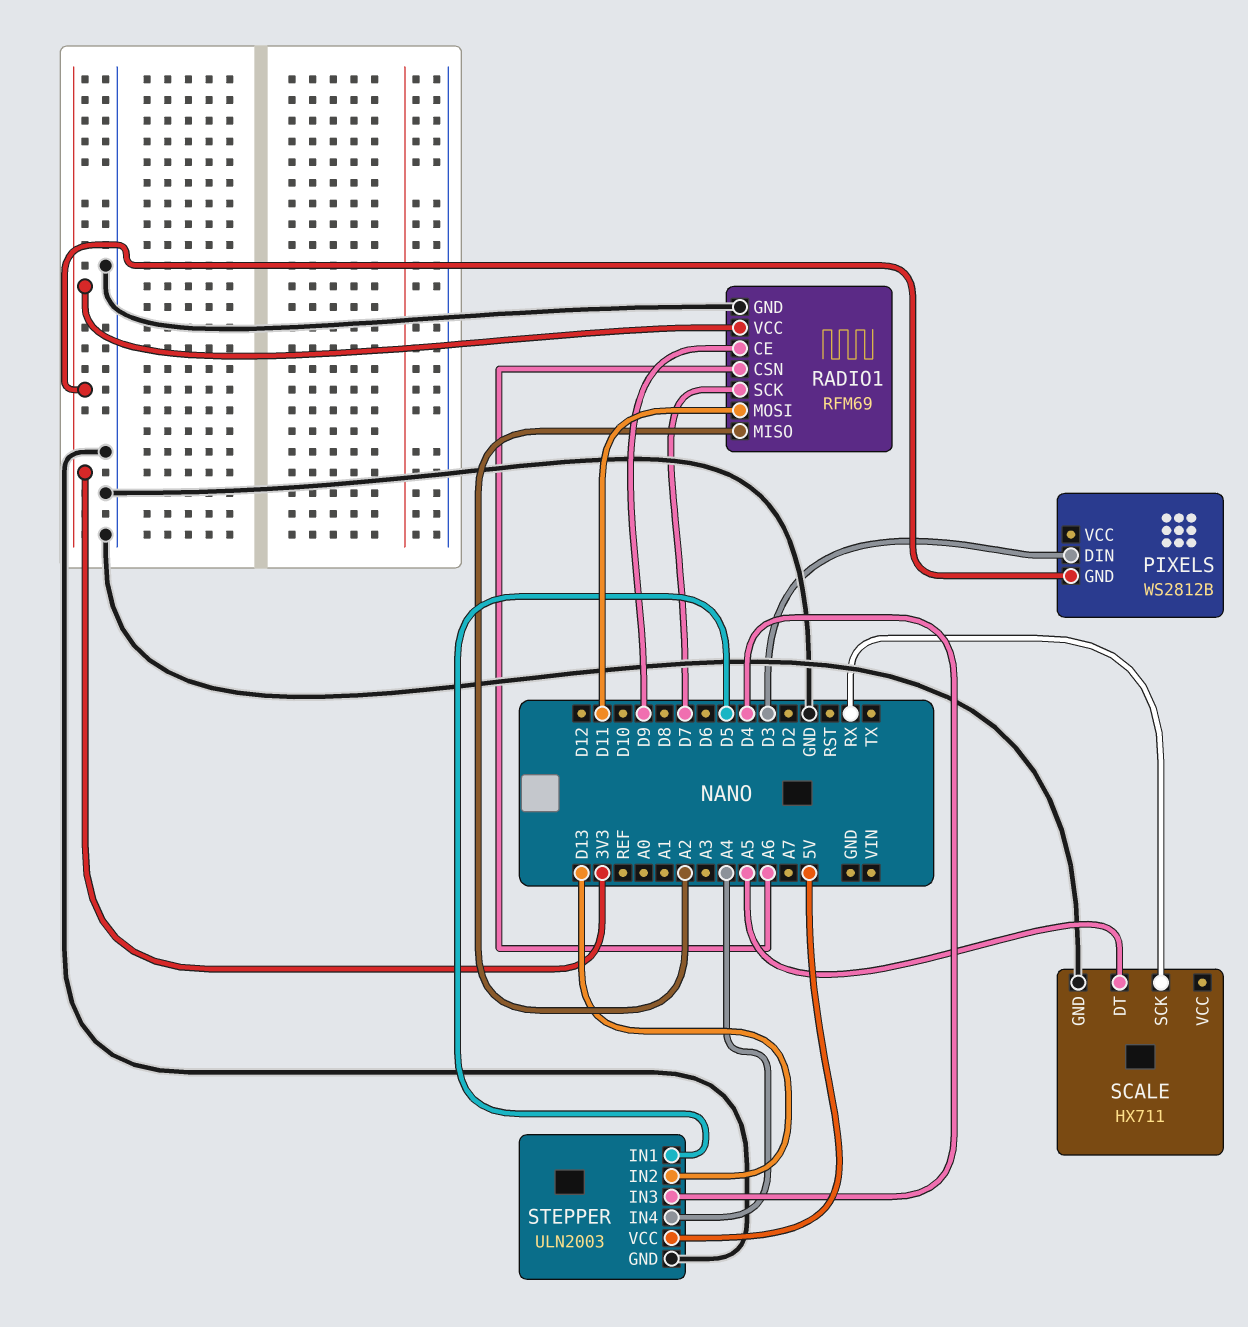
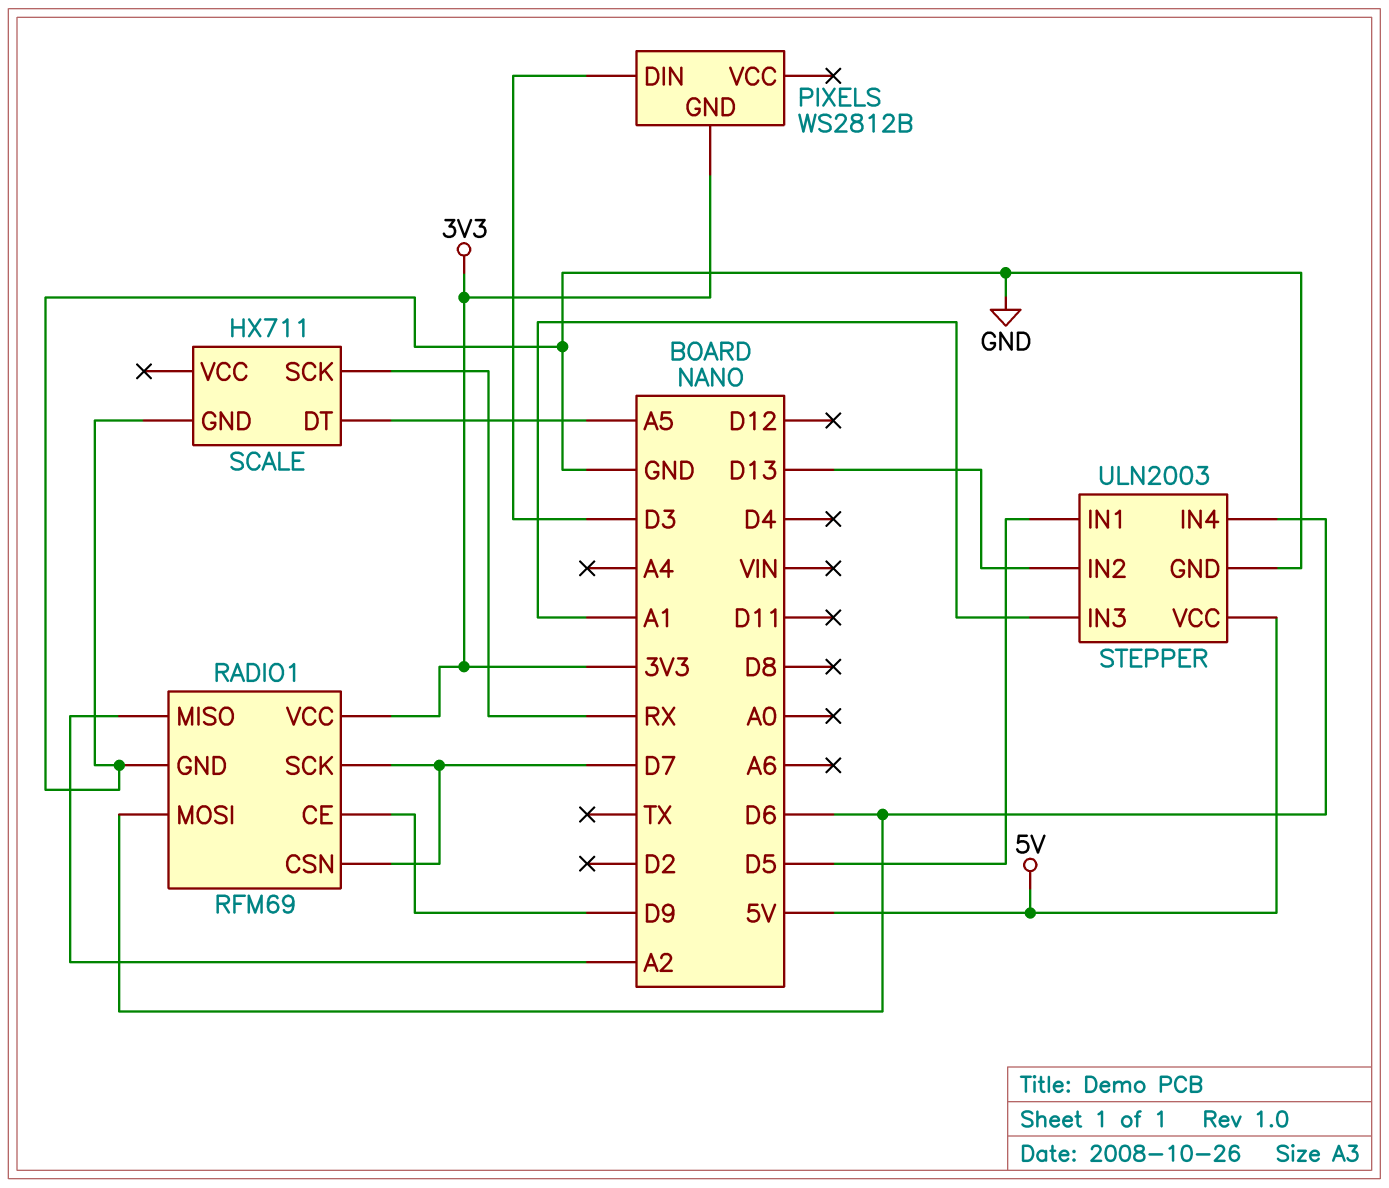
RADIO1 pin CSN: A6 -> D7
RADIO1 pin MOSI: D11 -> D6
STEPPER pin IN3: D4 -> A1
STEPPER pin IN4: A4 -> D6

